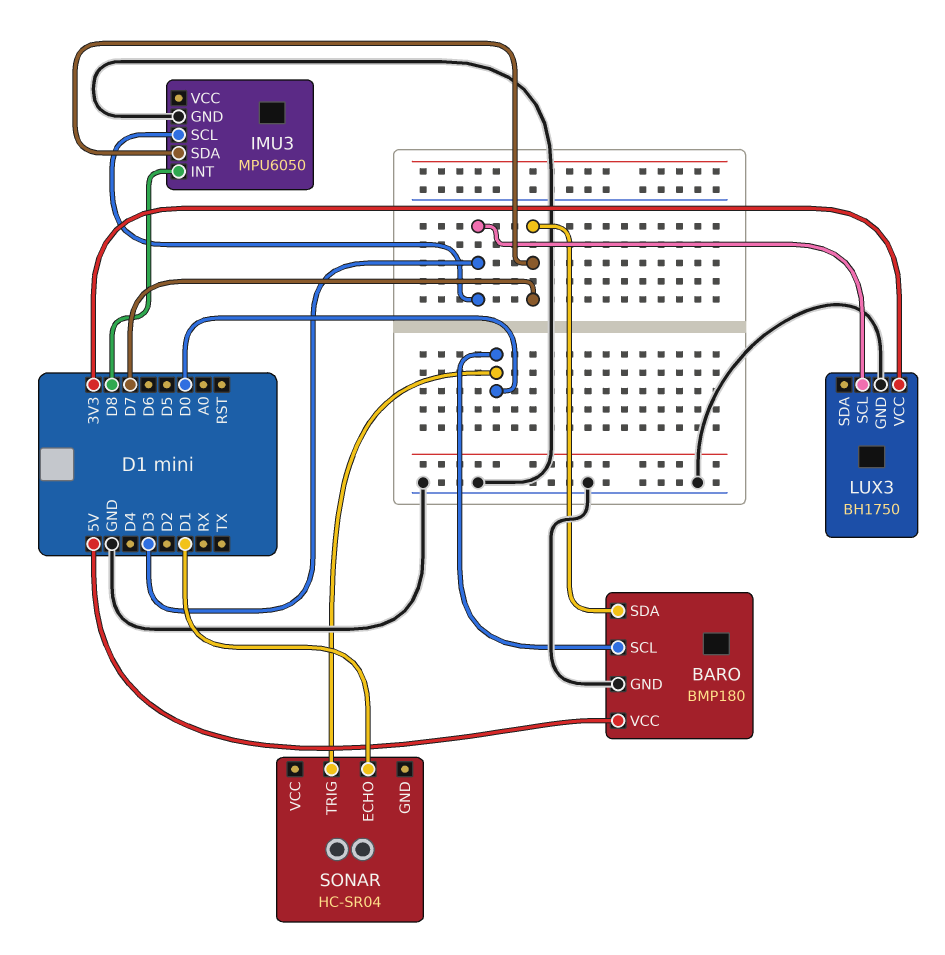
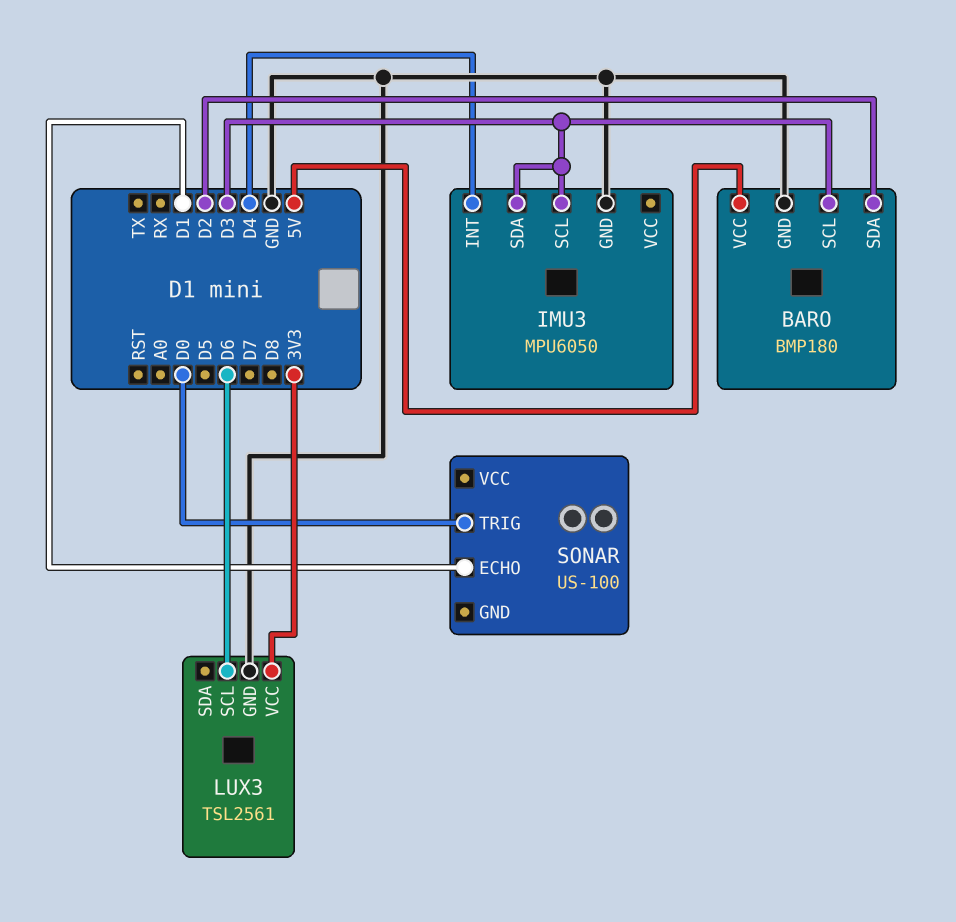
BARO pin SCL: D0 -> D3
BARO pin SDA: D7 -> D2
IMU3 pin INT: D8 -> D4
IMU3 pin SDA: D7 -> D3
LUX3: BH1750 -> TSL2561
LUX3 pin SCL: D3 -> D6
SONAR: HC-SR04 -> US-100

